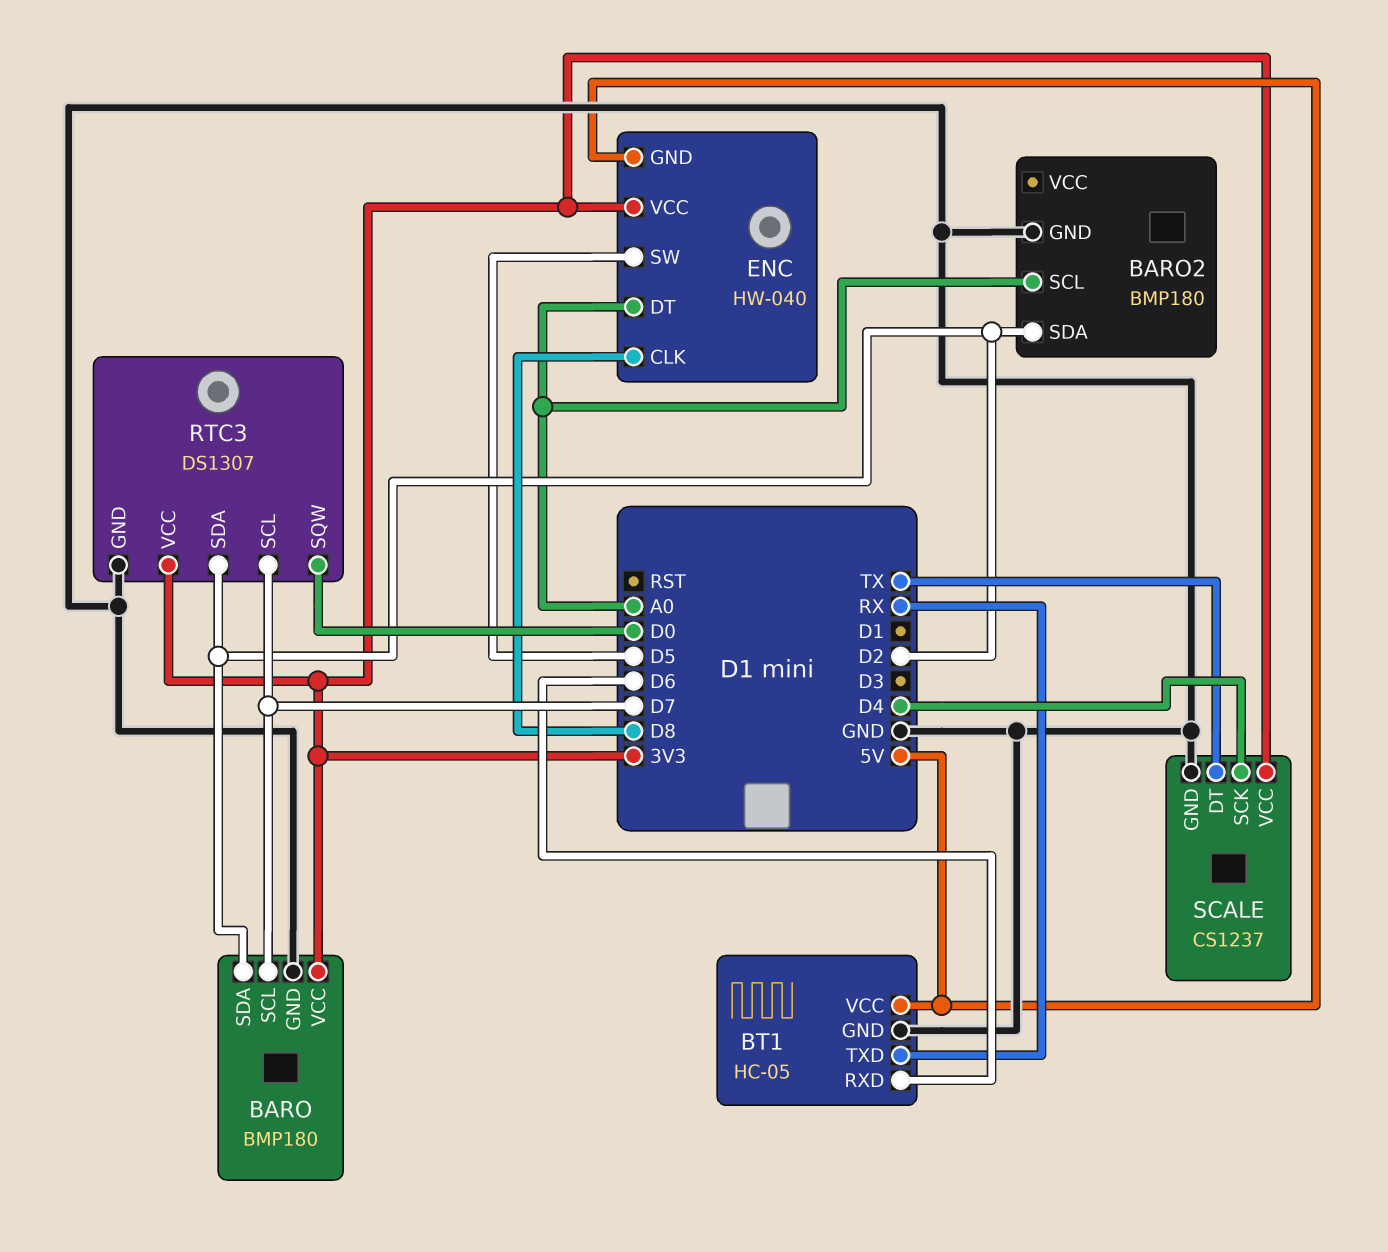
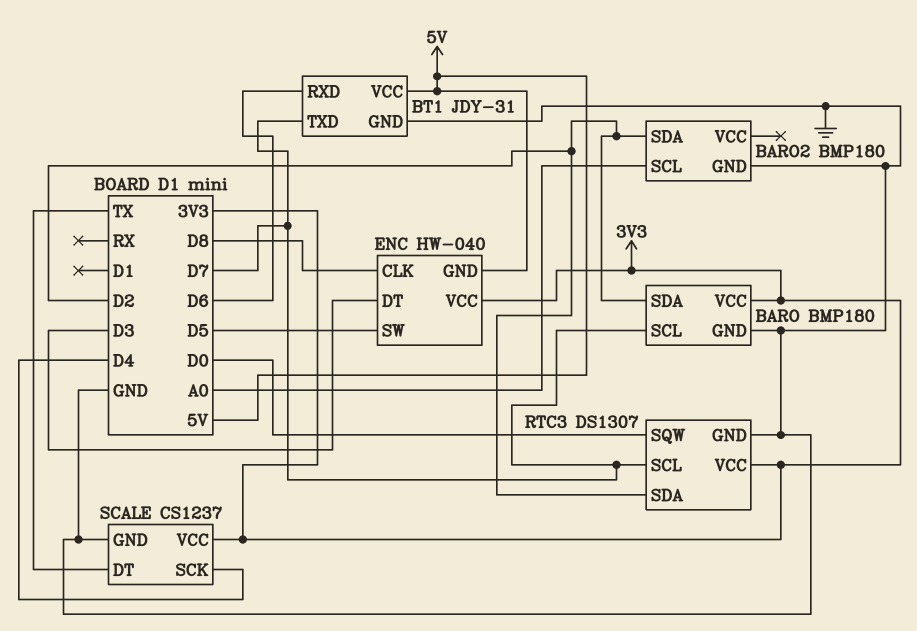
BT1: HC-05 -> JDY-31
BT1 pin TXD: RX -> D7
ENC pin DT: A0 -> D3

